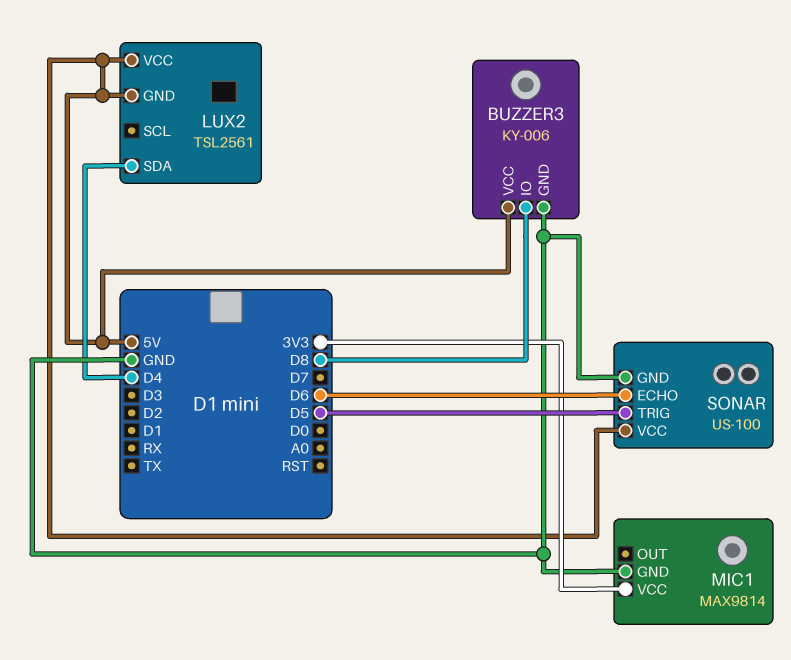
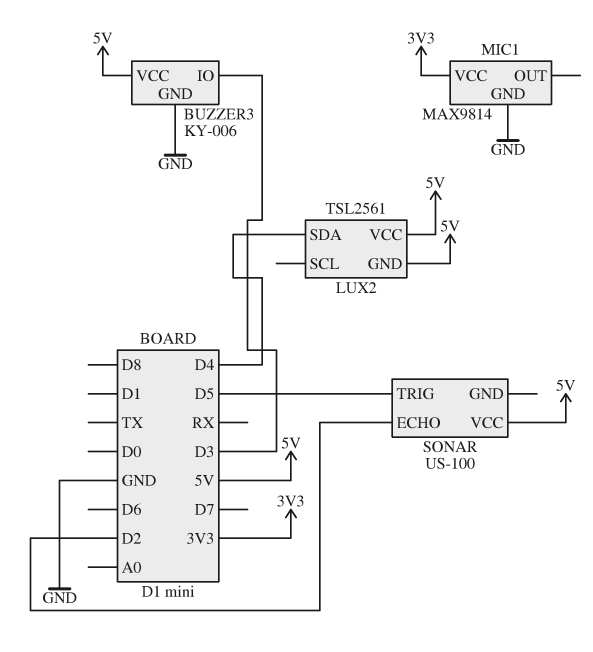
BUZZER3 pin IO: D8 -> D3
SONAR pin ECHO: D6 -> D2
SONAR pin GND: GND -> none

